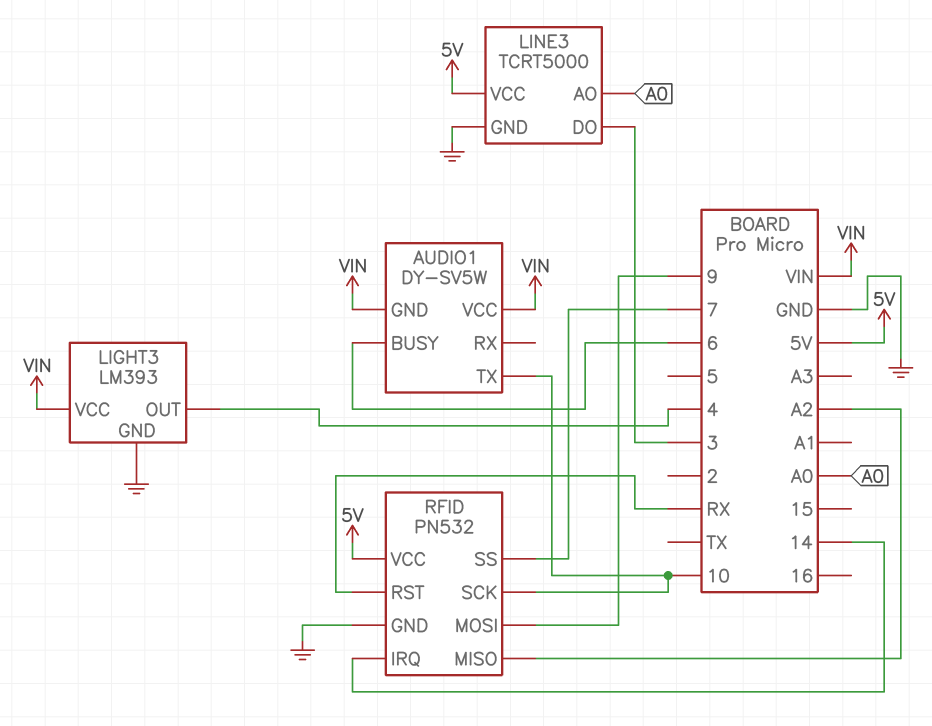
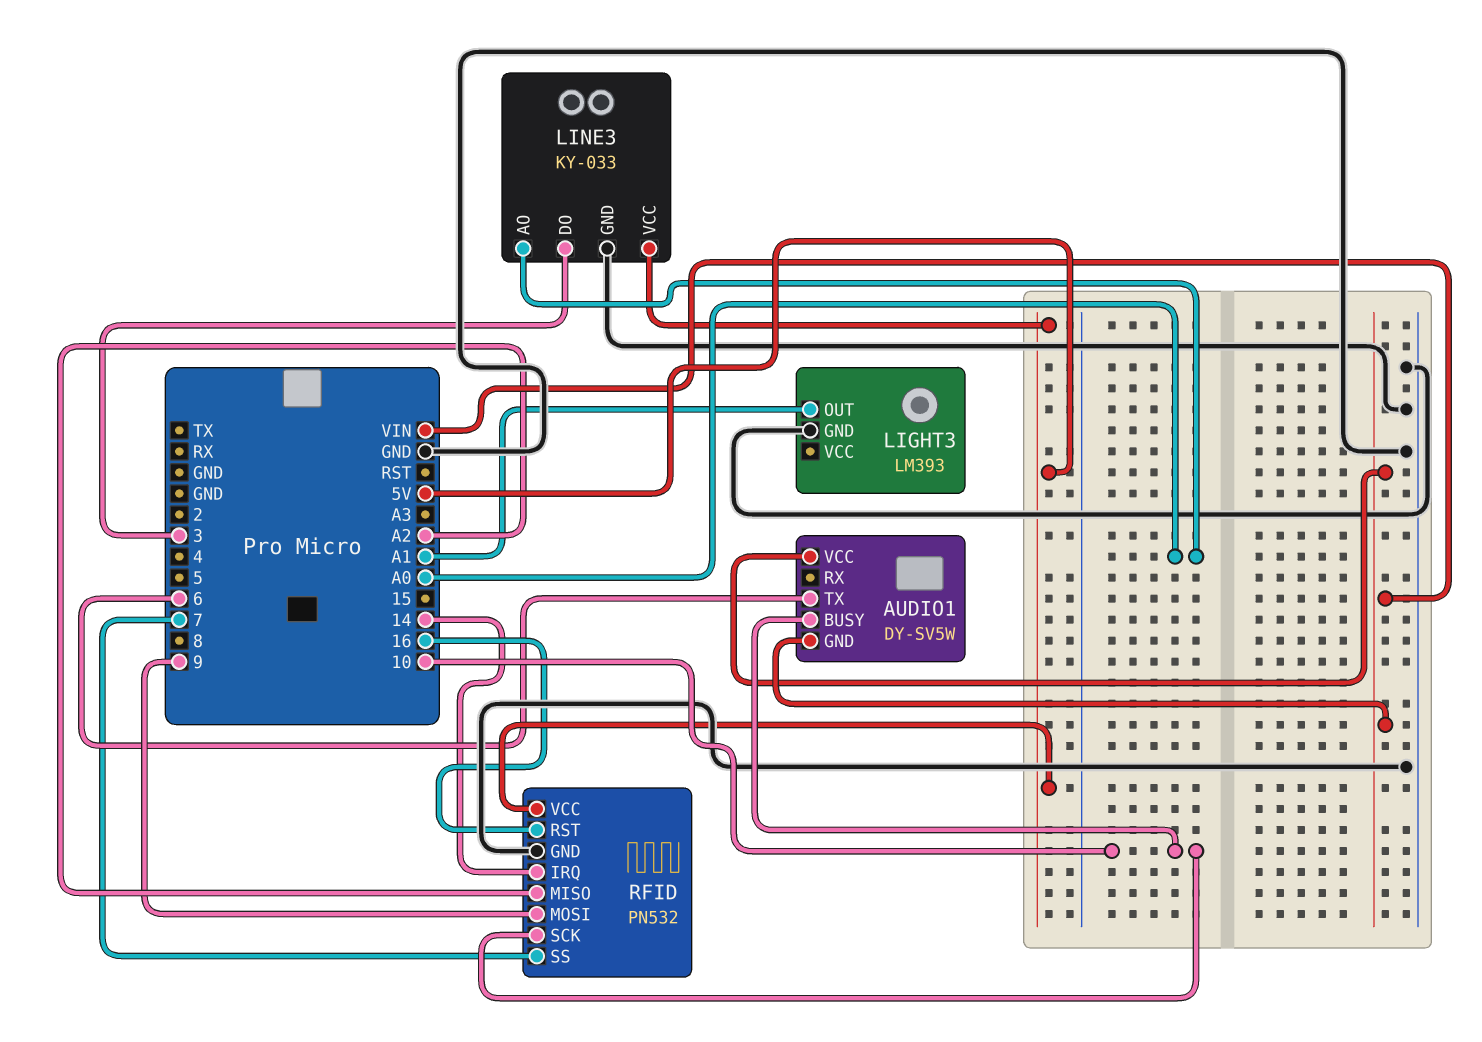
AUDIO1 pin BUSY: 6 -> 10
AUDIO1 pin TX: 10 -> 6
LIGHT3 pin OUT: 4 -> A1
LIGHT3 pin VCC: VIN -> none
LINE3: TCRT5000 -> KY-033
RFID pin RST: RX -> 16

